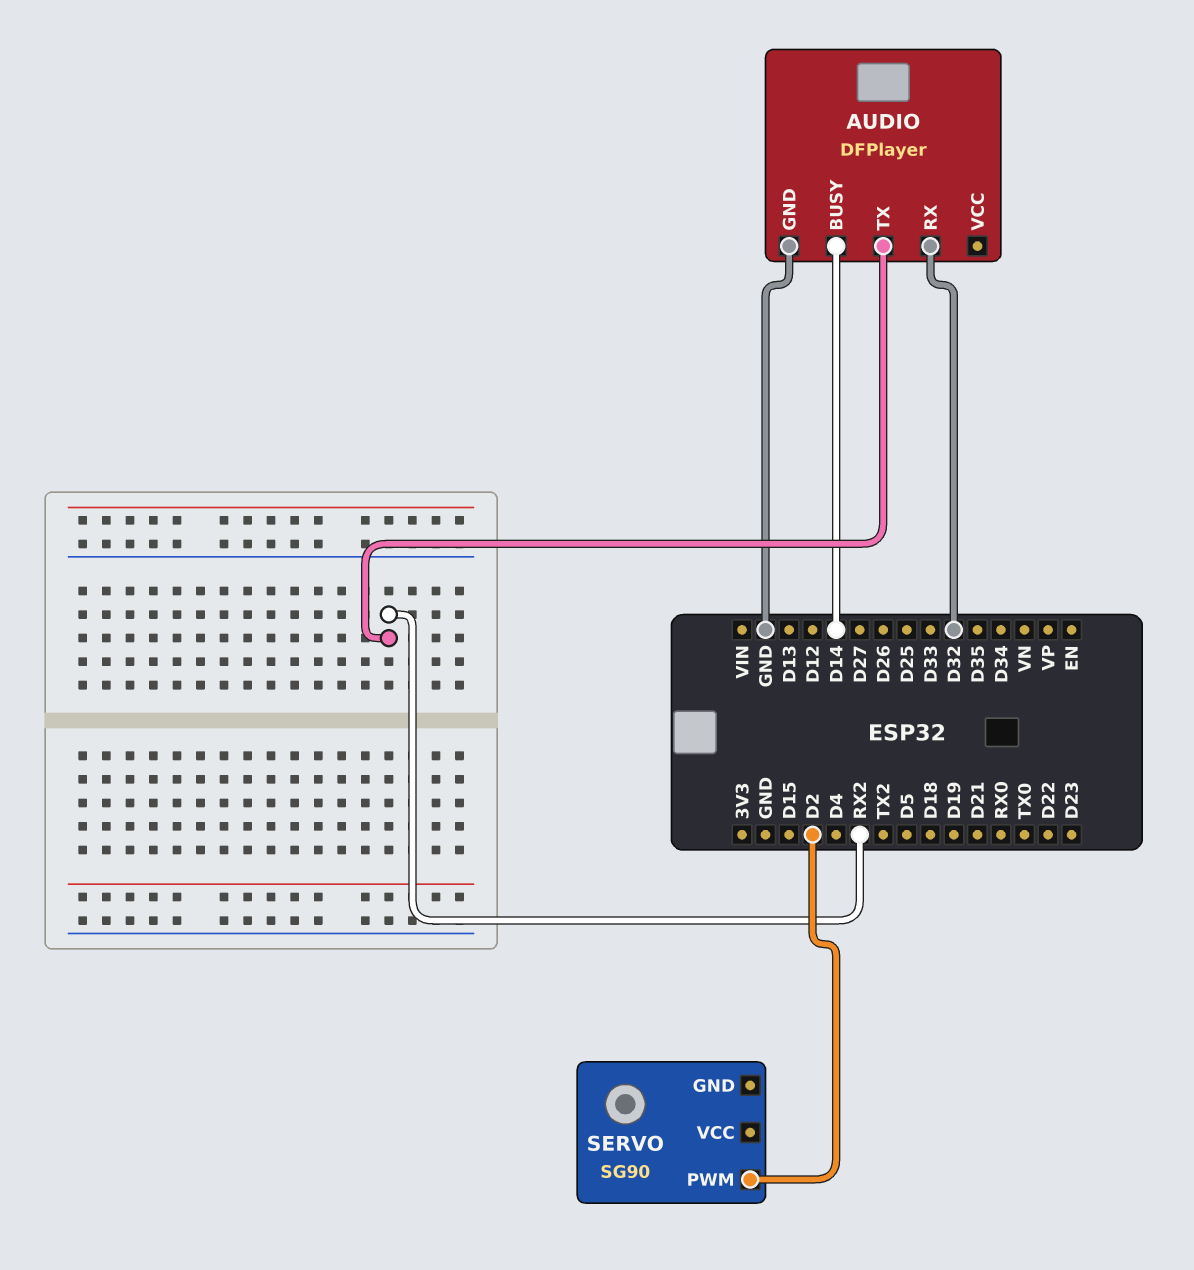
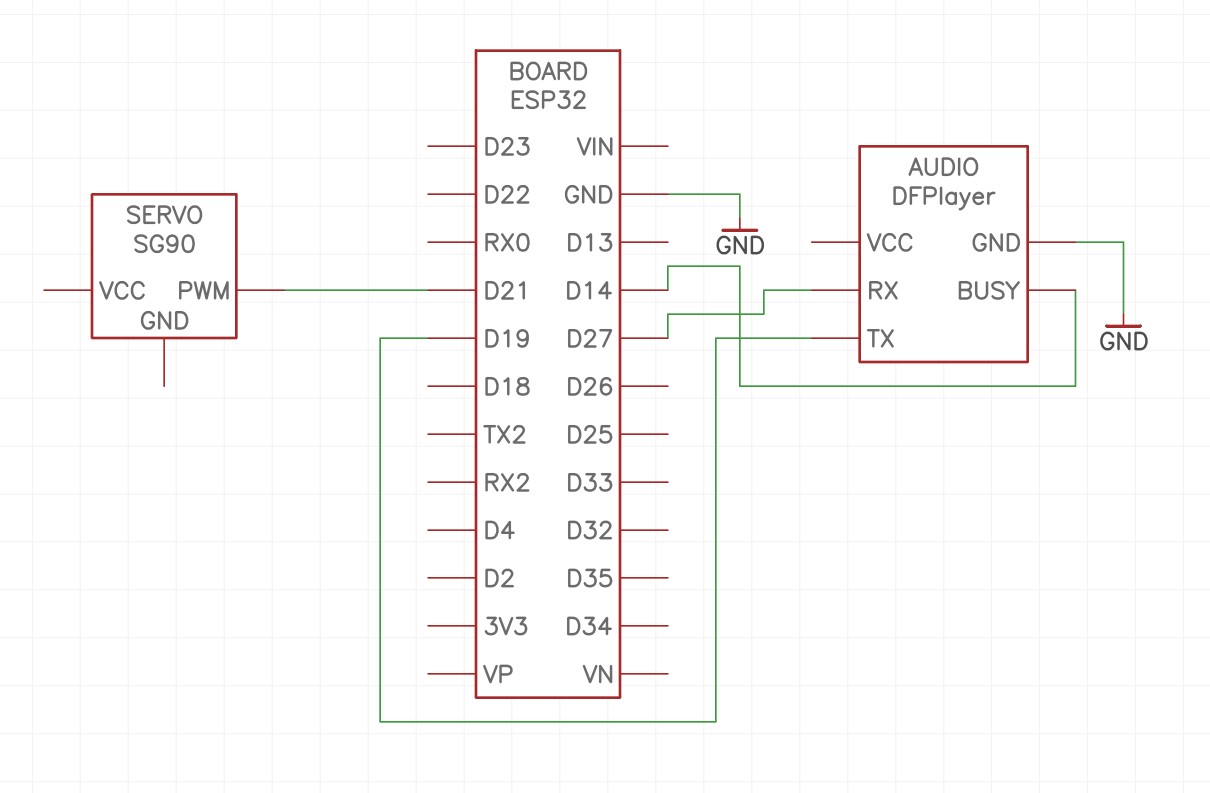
AUDIO pin RX: D32 -> D27
AUDIO pin TX: RX2 -> D19
SERVO pin PWM: D2 -> D21

